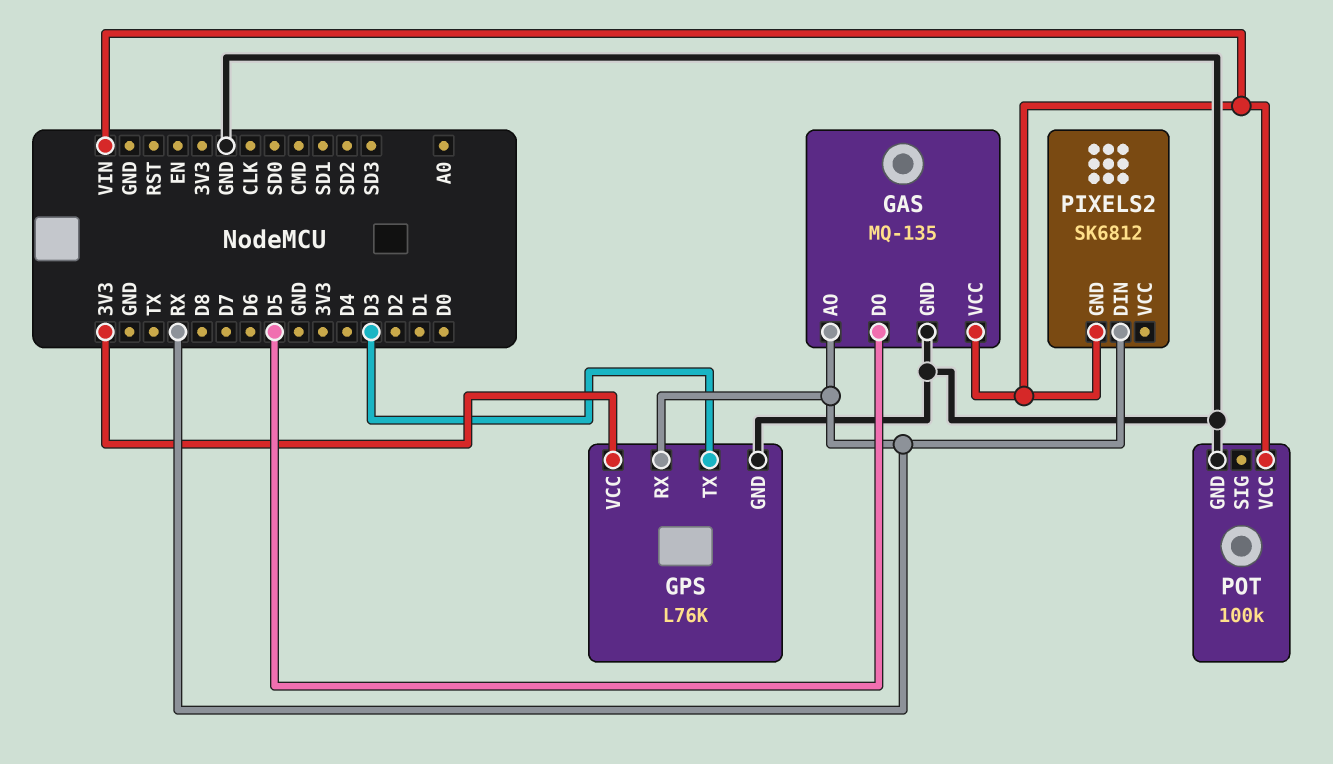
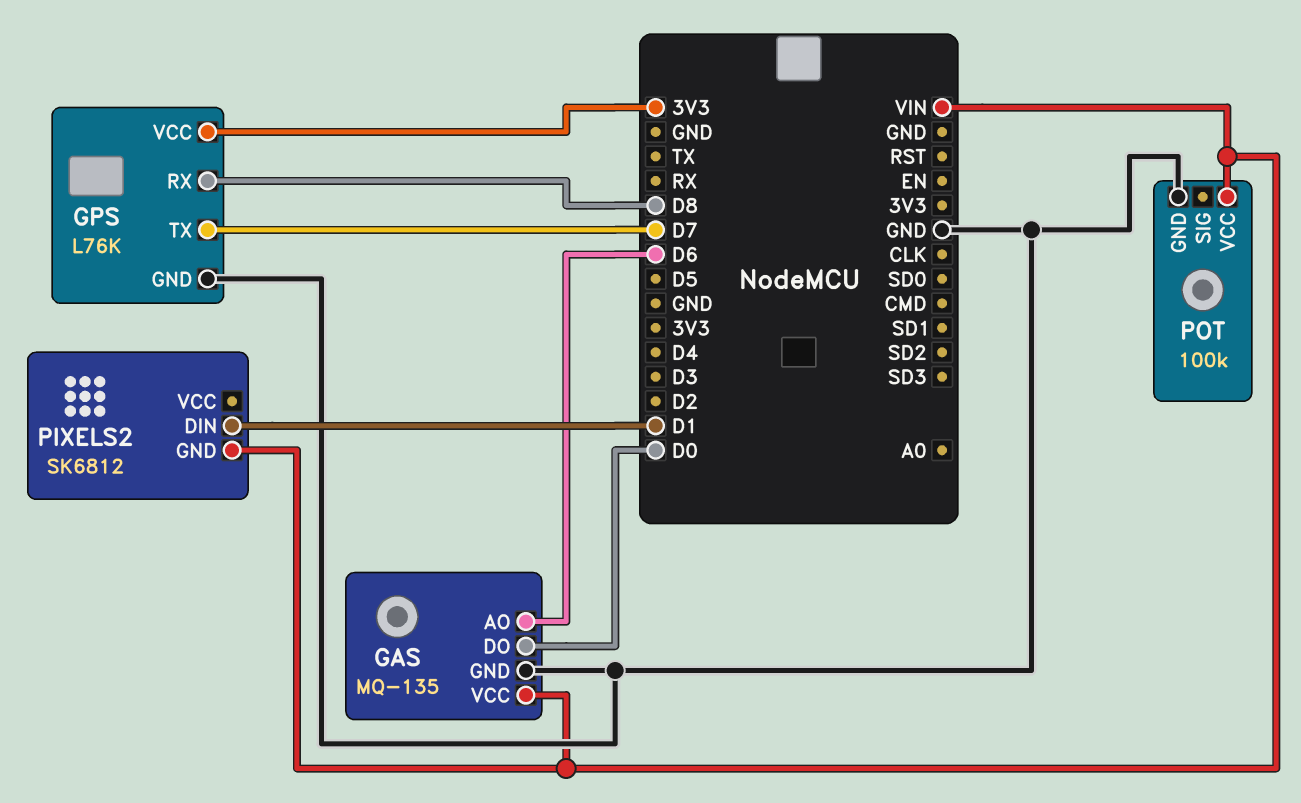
GAS pin AO: RX -> D6
GAS pin DO: D5 -> D0
GPS pin RX: RX -> D8
GPS pin TX: D3 -> D7
PIXELS2 pin DIN: RX -> D1

